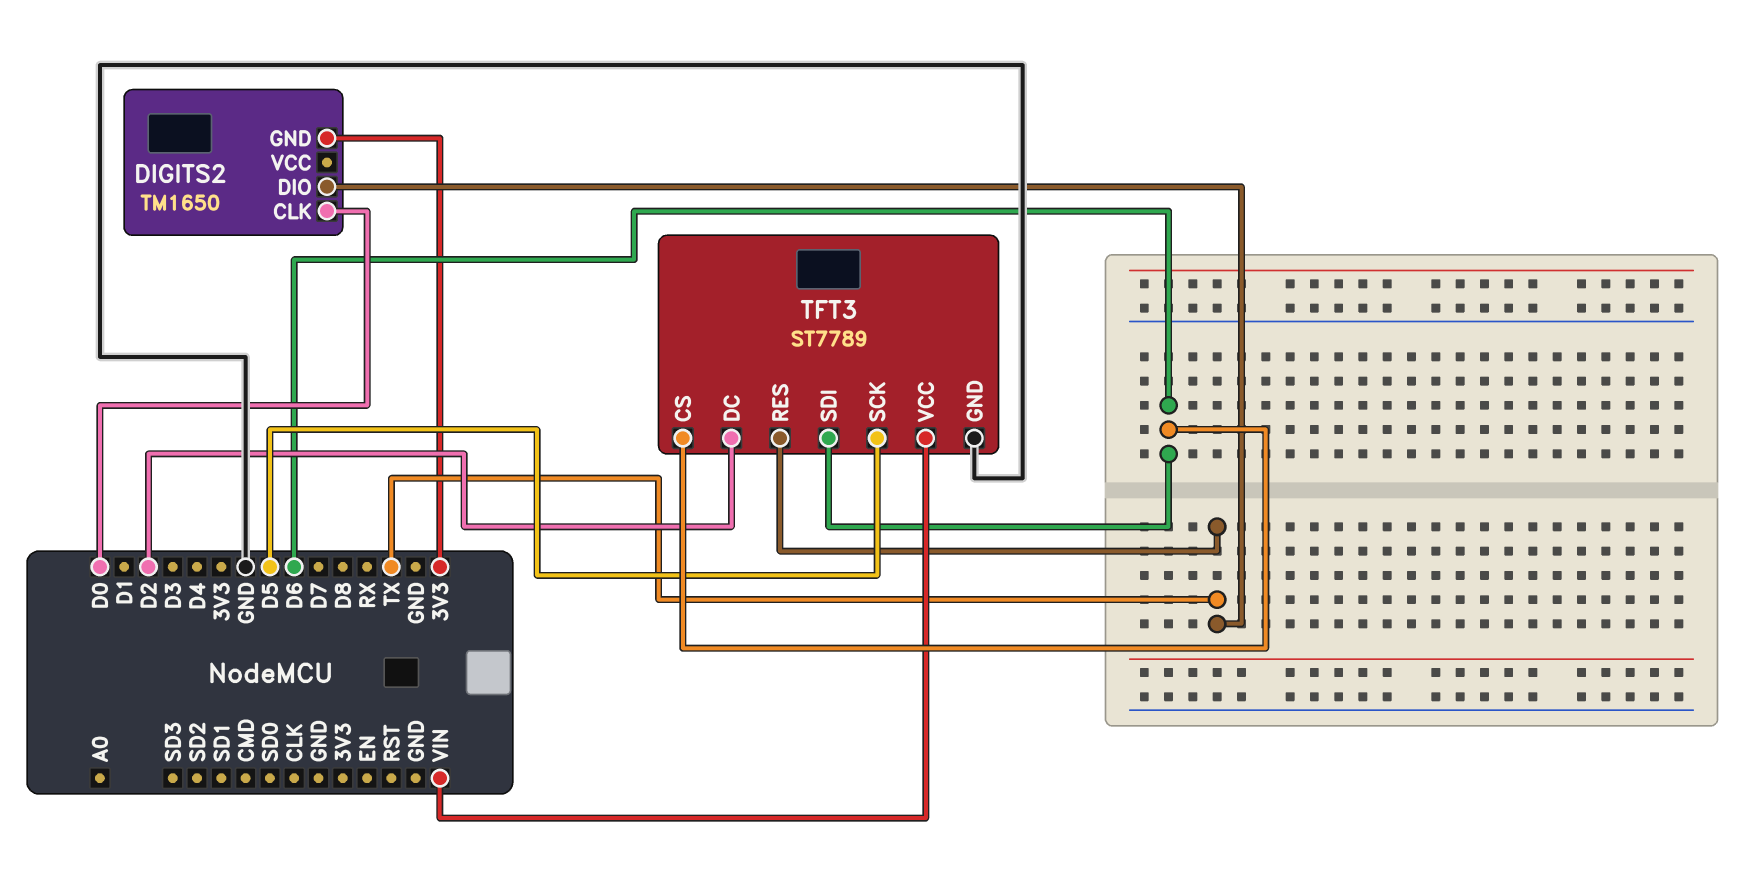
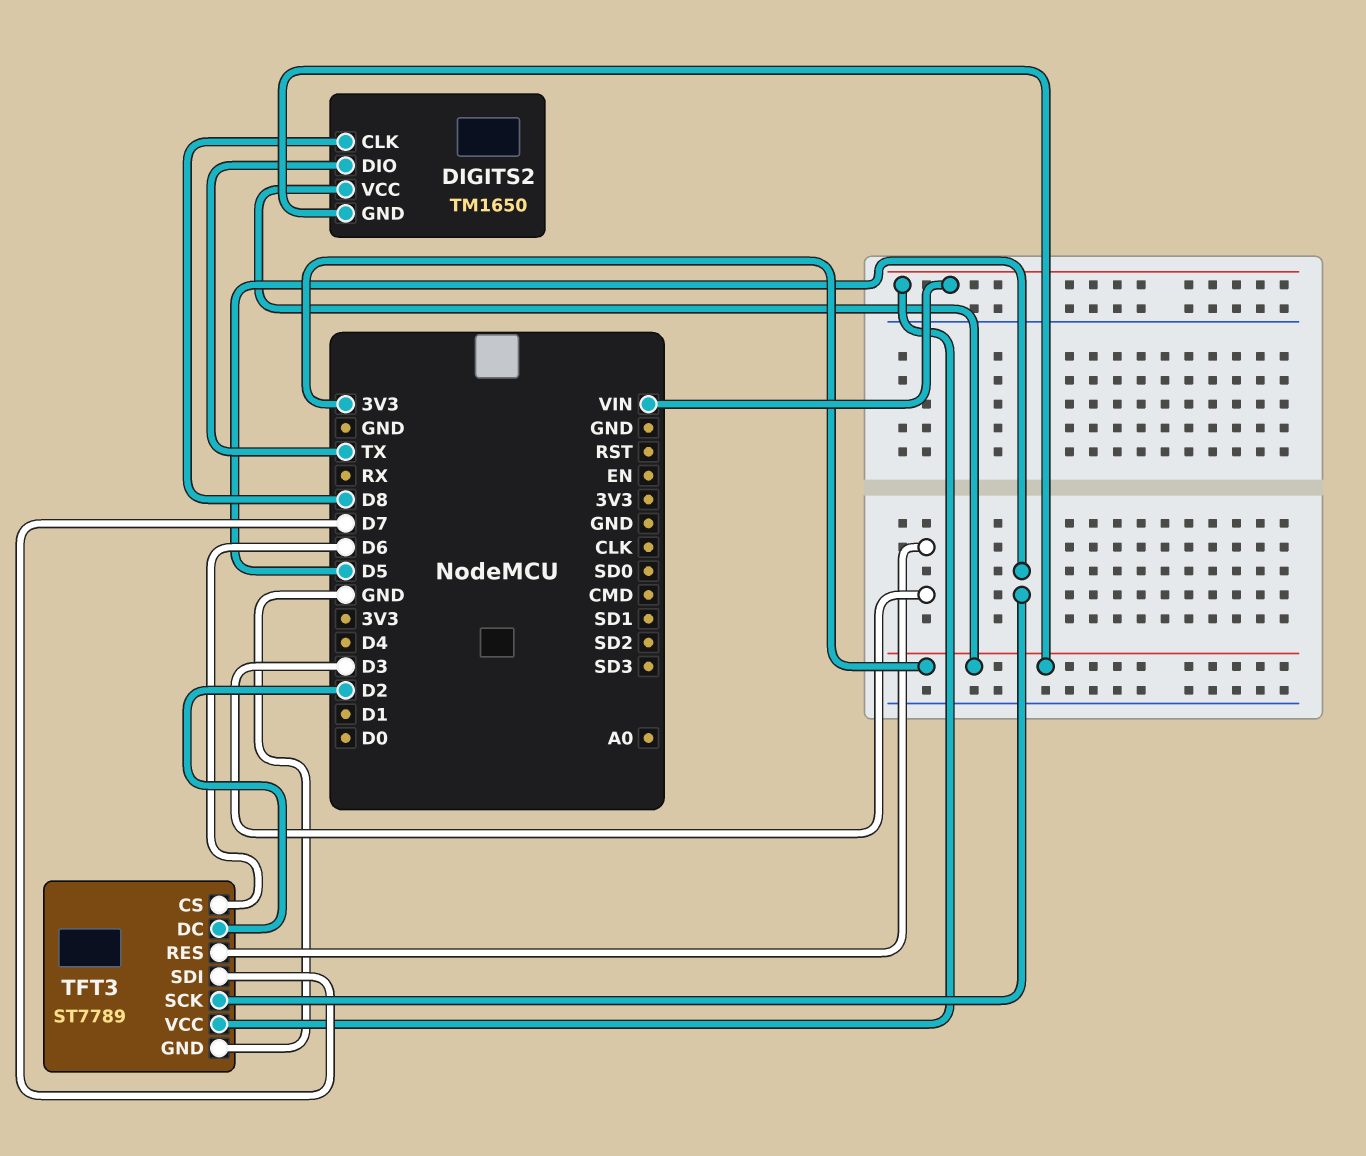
DIGITS2 pin CLK: D0 -> D8
DIGITS2 pin VCC: none -> 3V3
TFT3 pin RES: TX -> D3
TFT3 pin SDI: D6 -> D7

